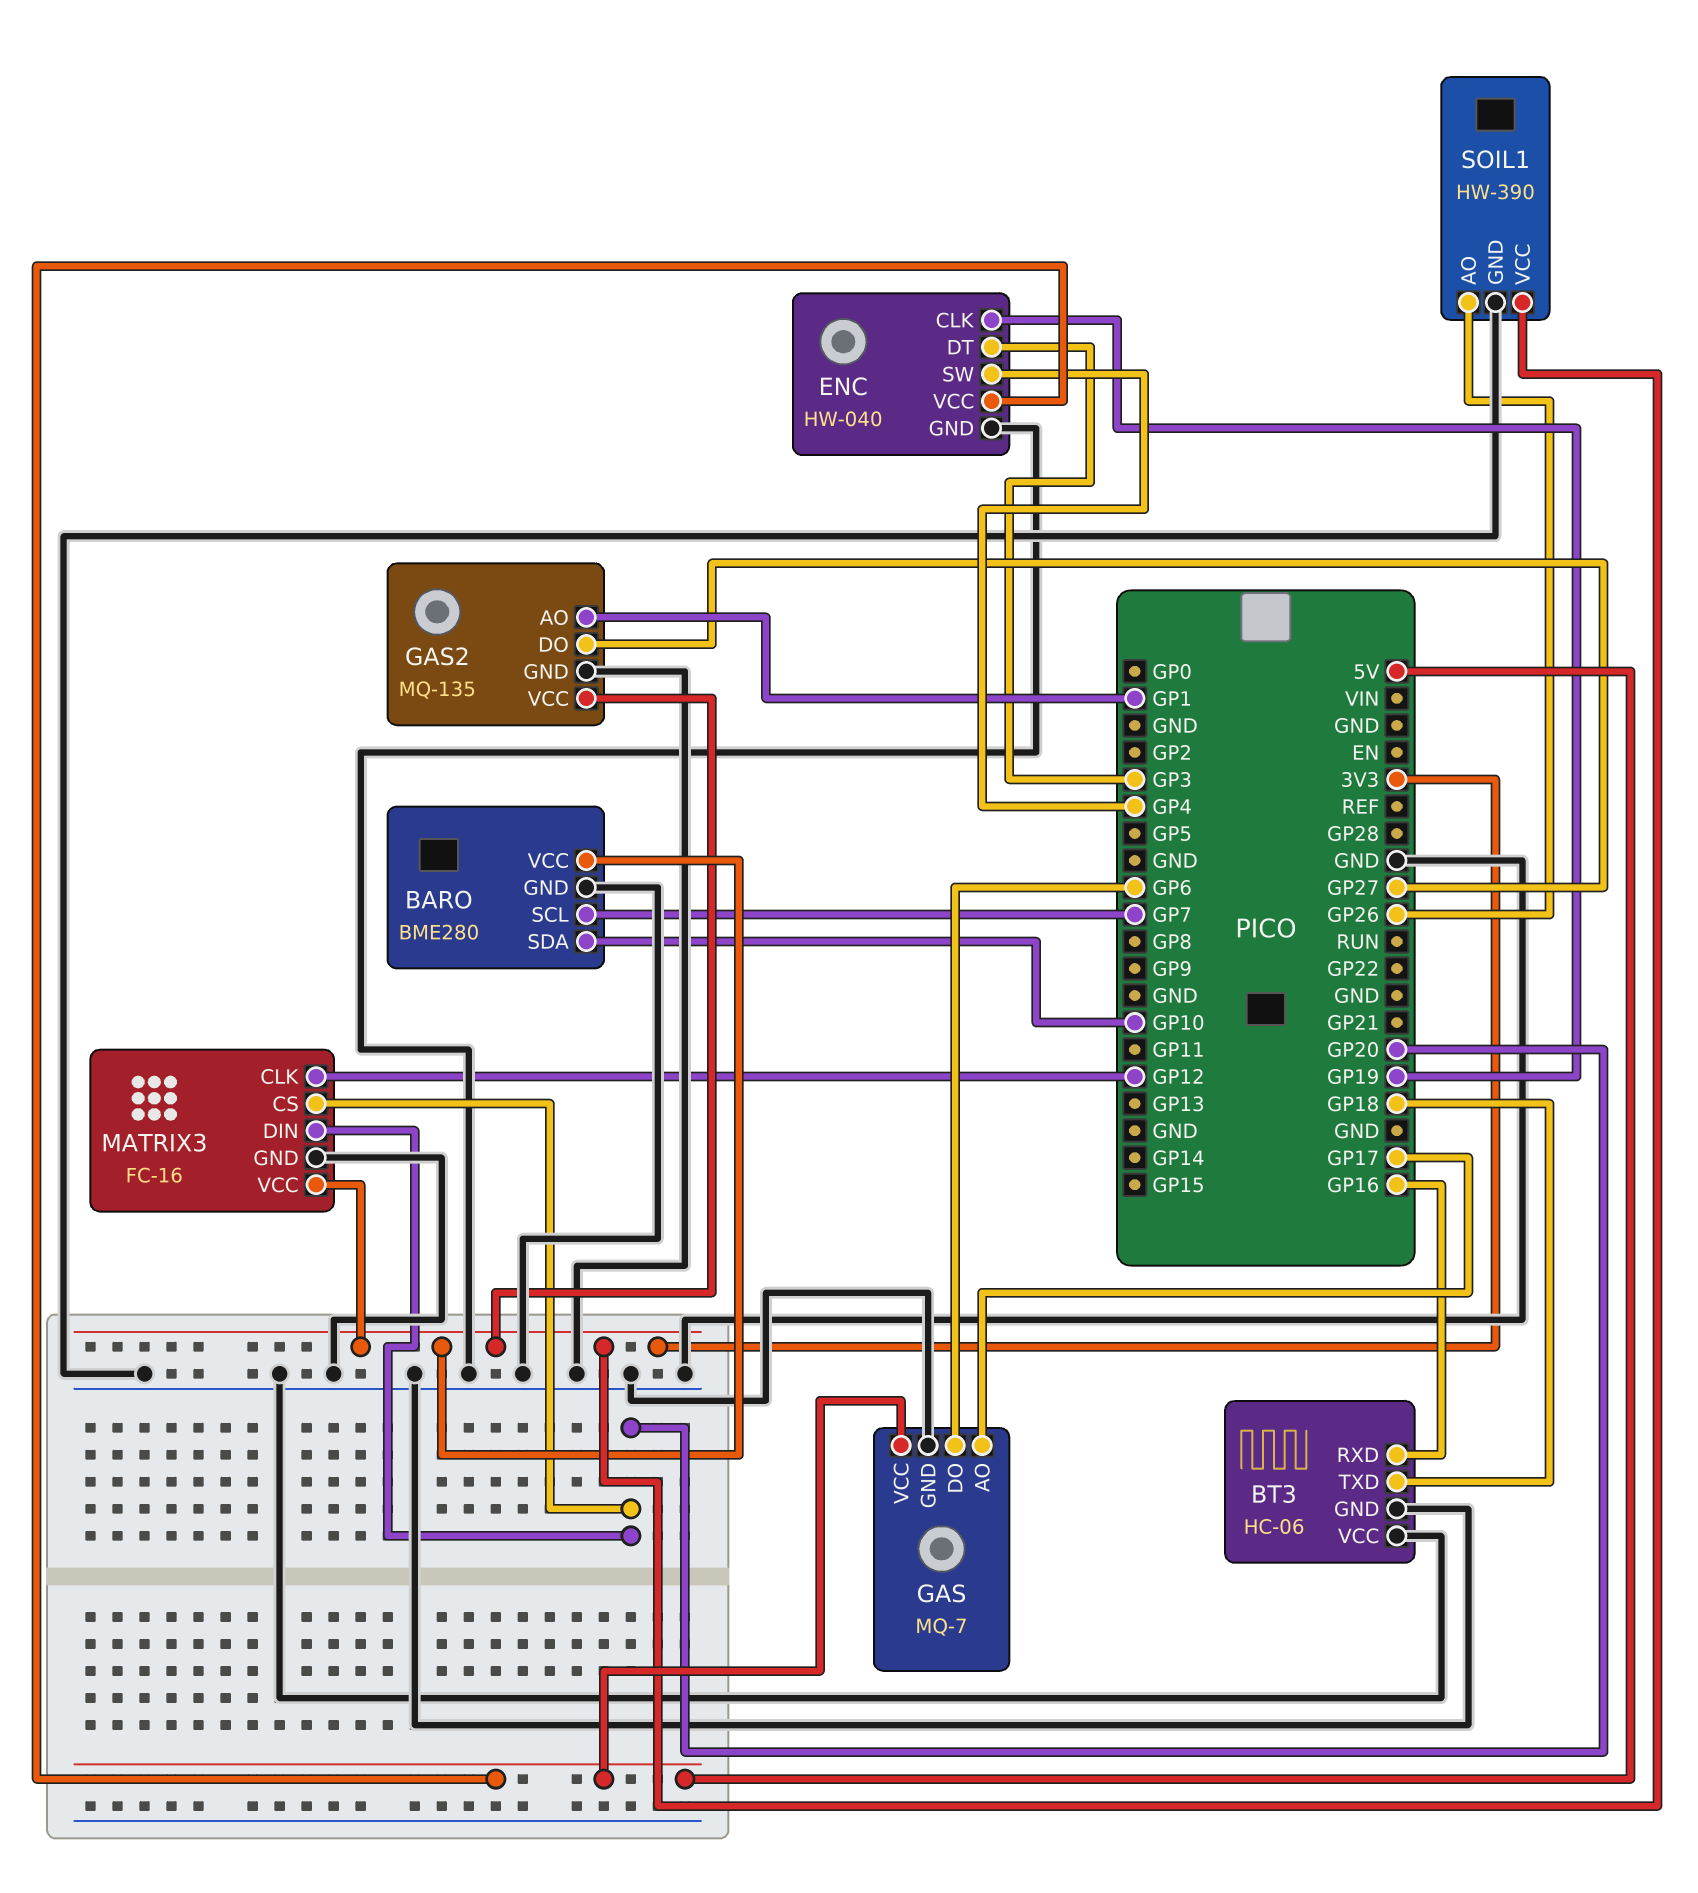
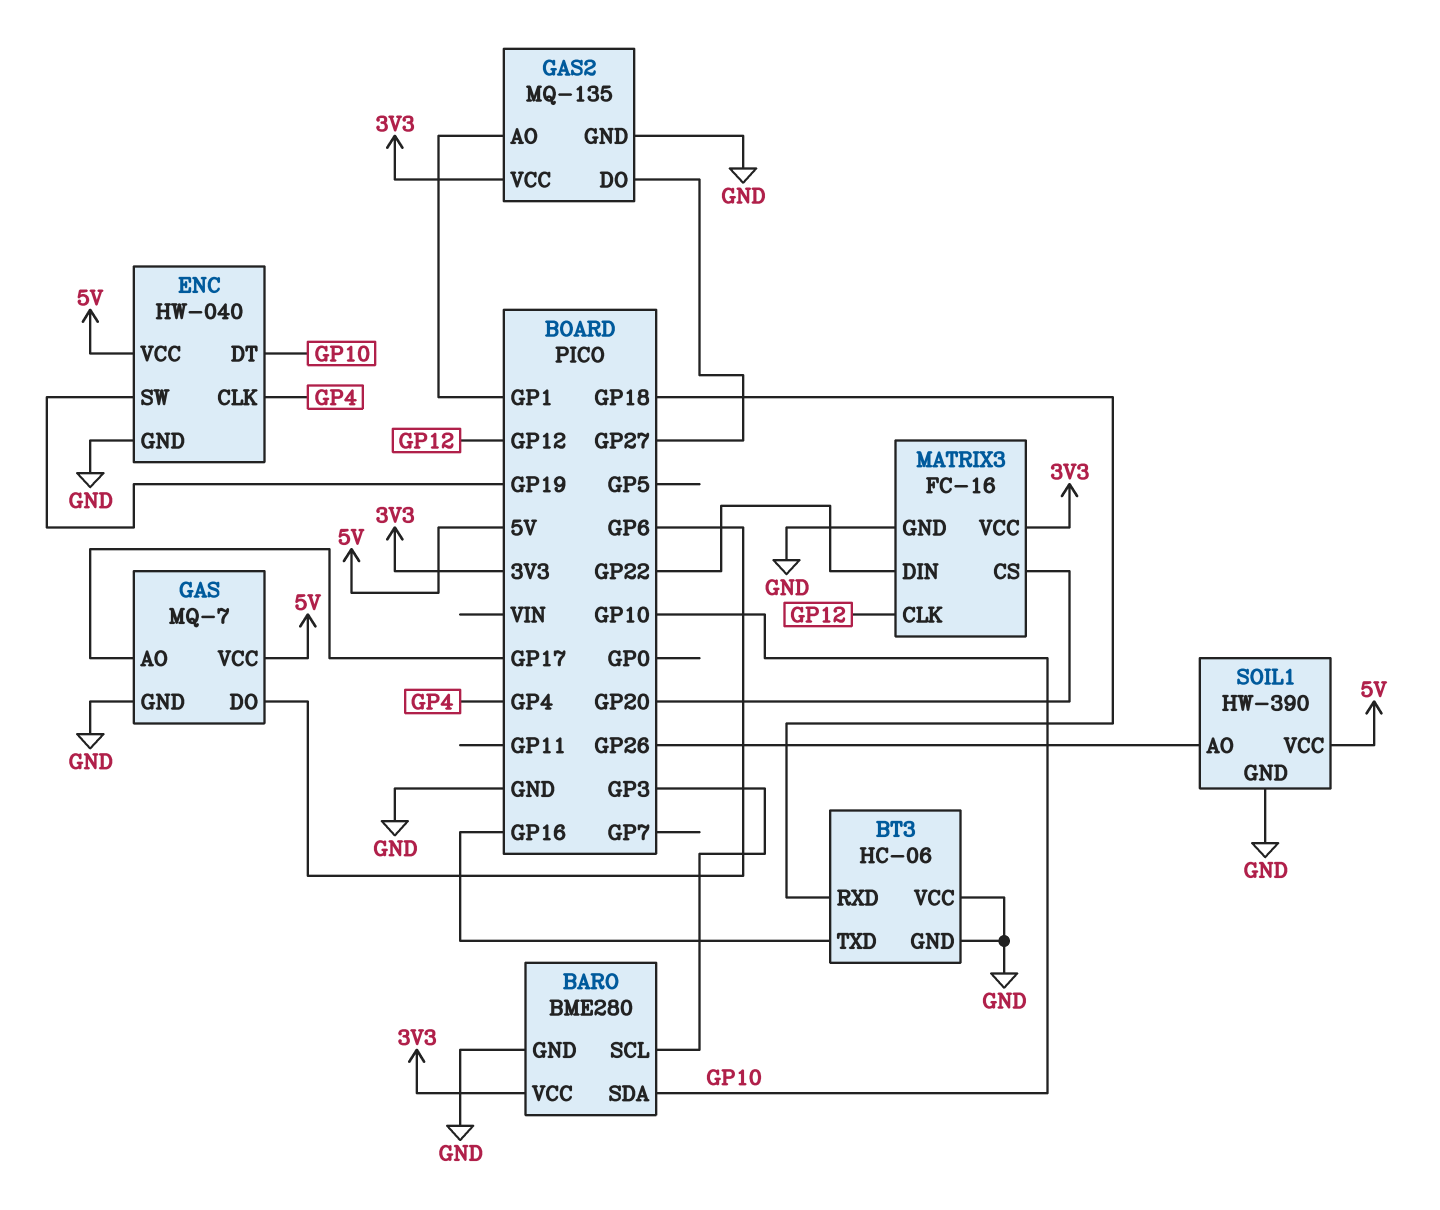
BARO pin SCL: GP7 -> GP3
BT3 pin RXD: GP16 -> GP18
BT3 pin TXD: GP18 -> GP16
ENC pin CLK: GP19 -> GP4
ENC pin DT: GP3 -> GP10
ENC pin SW: GP4 -> GP19
MATRIX3 pin DIN: GP20 -> GP22
SOIL1 pin VCC: 3V3 -> 5V

